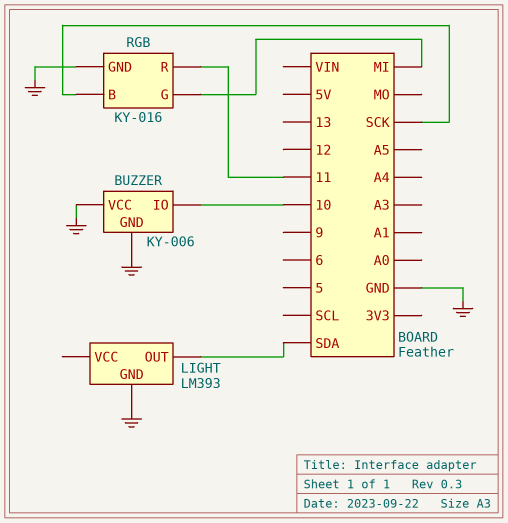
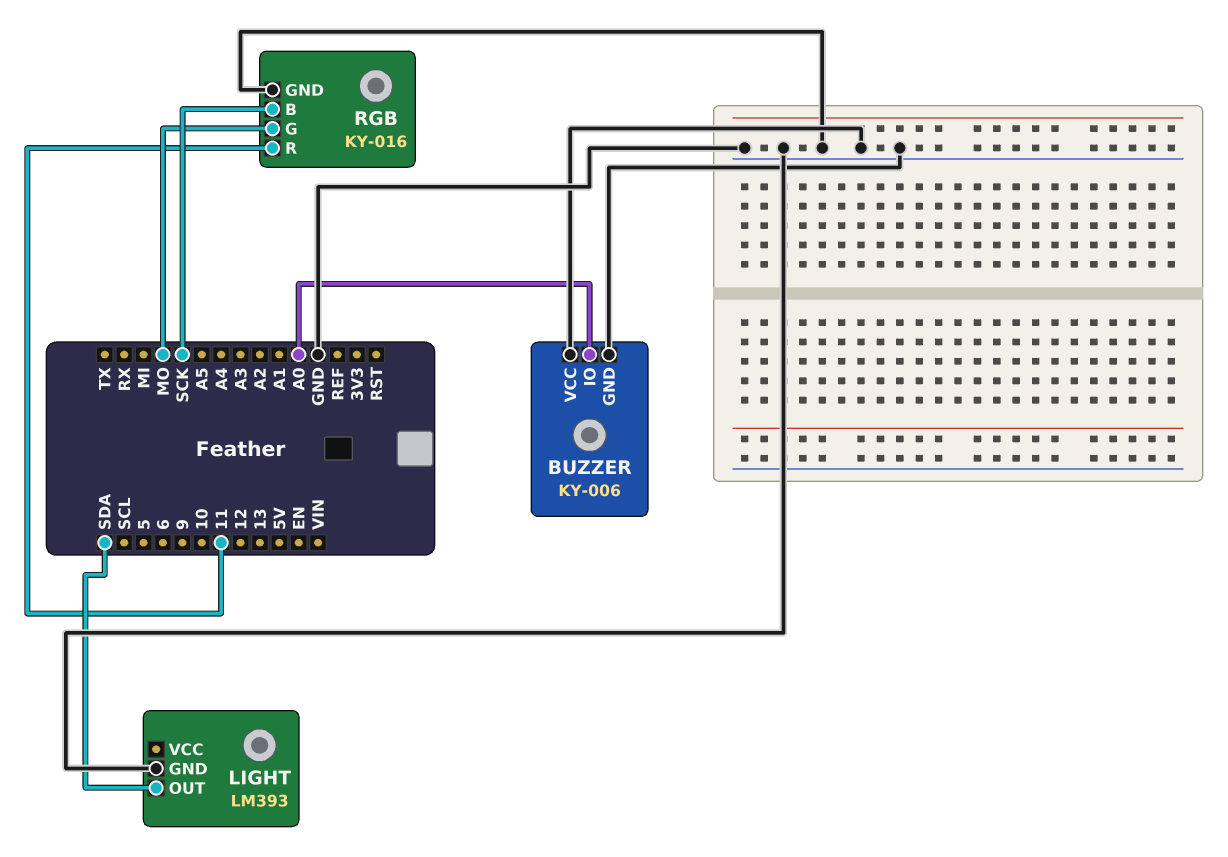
BUZZER pin IO: 10 -> A0
RGB pin G: MI -> MO

